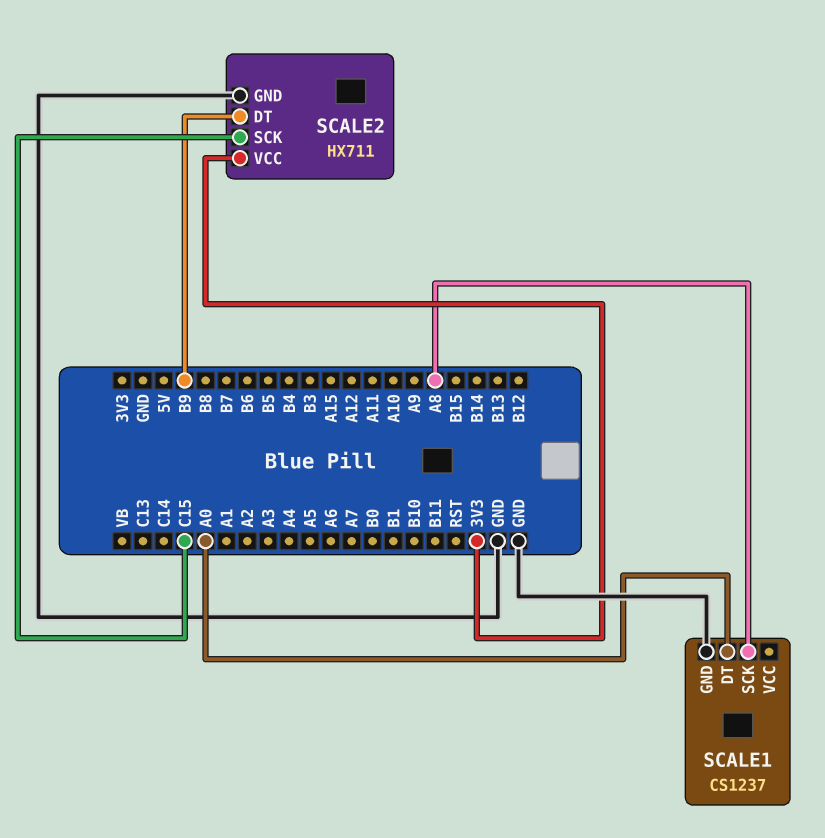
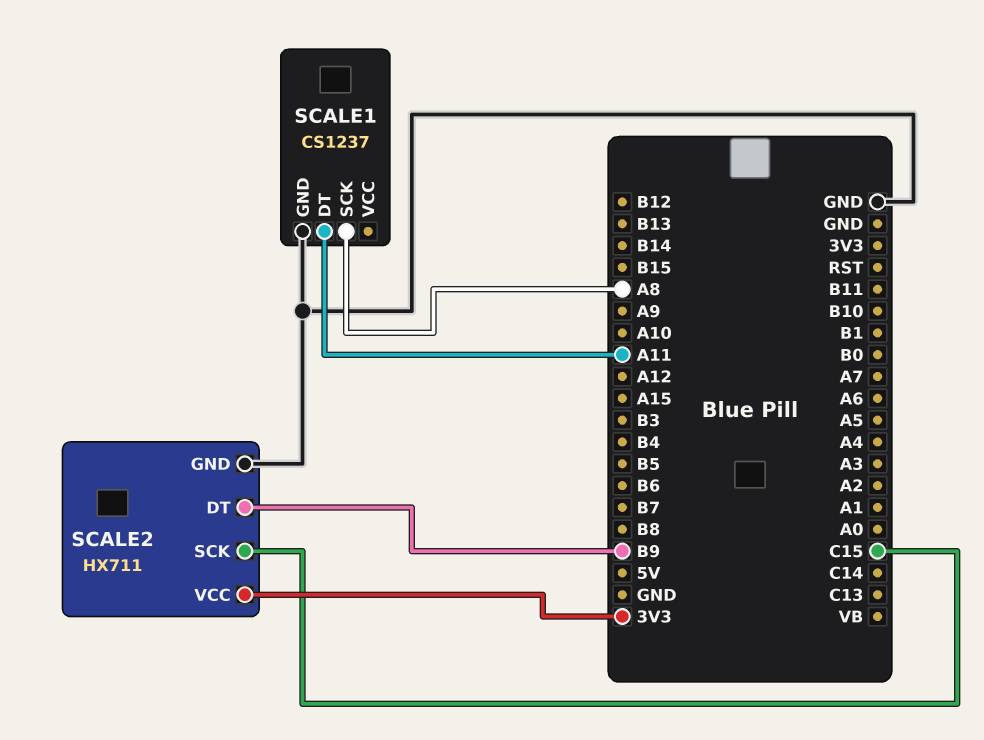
SCALE1 pin DT: A0 -> A11

